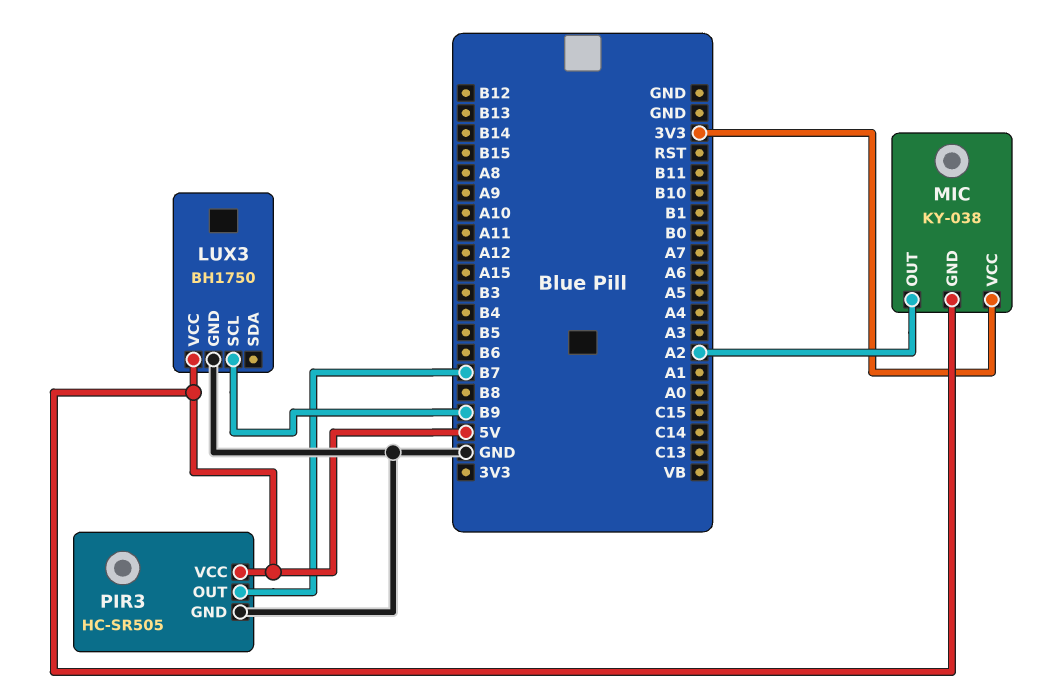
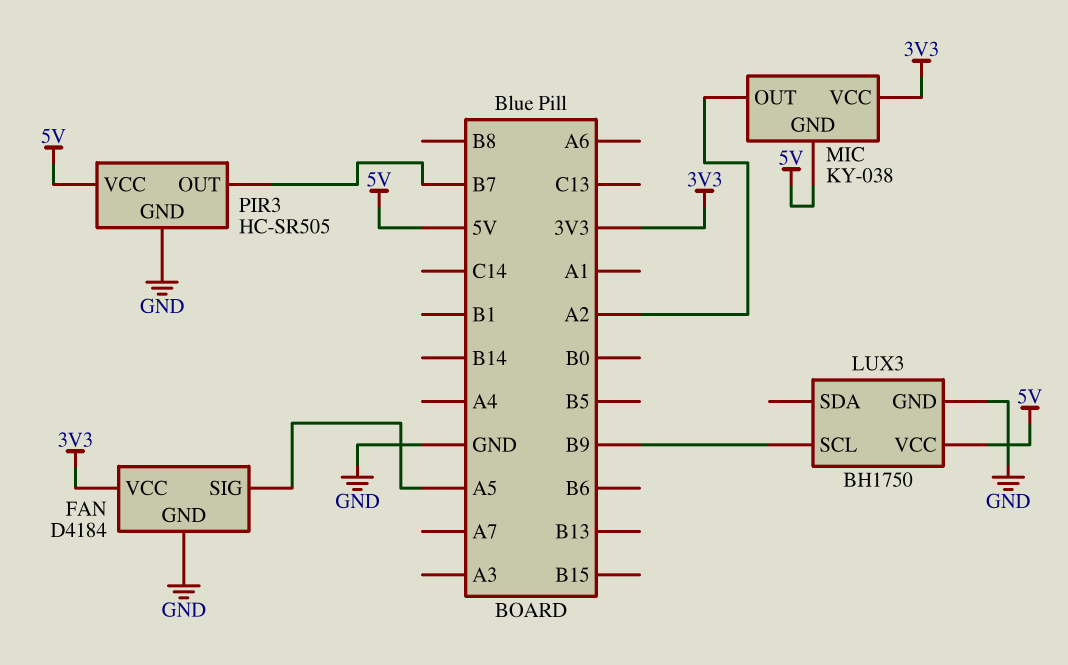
FAN: none -> D4184
FAN pin GND: none -> GND
FAN pin SIG: none -> A5
FAN pin VCC: none -> 3V3

